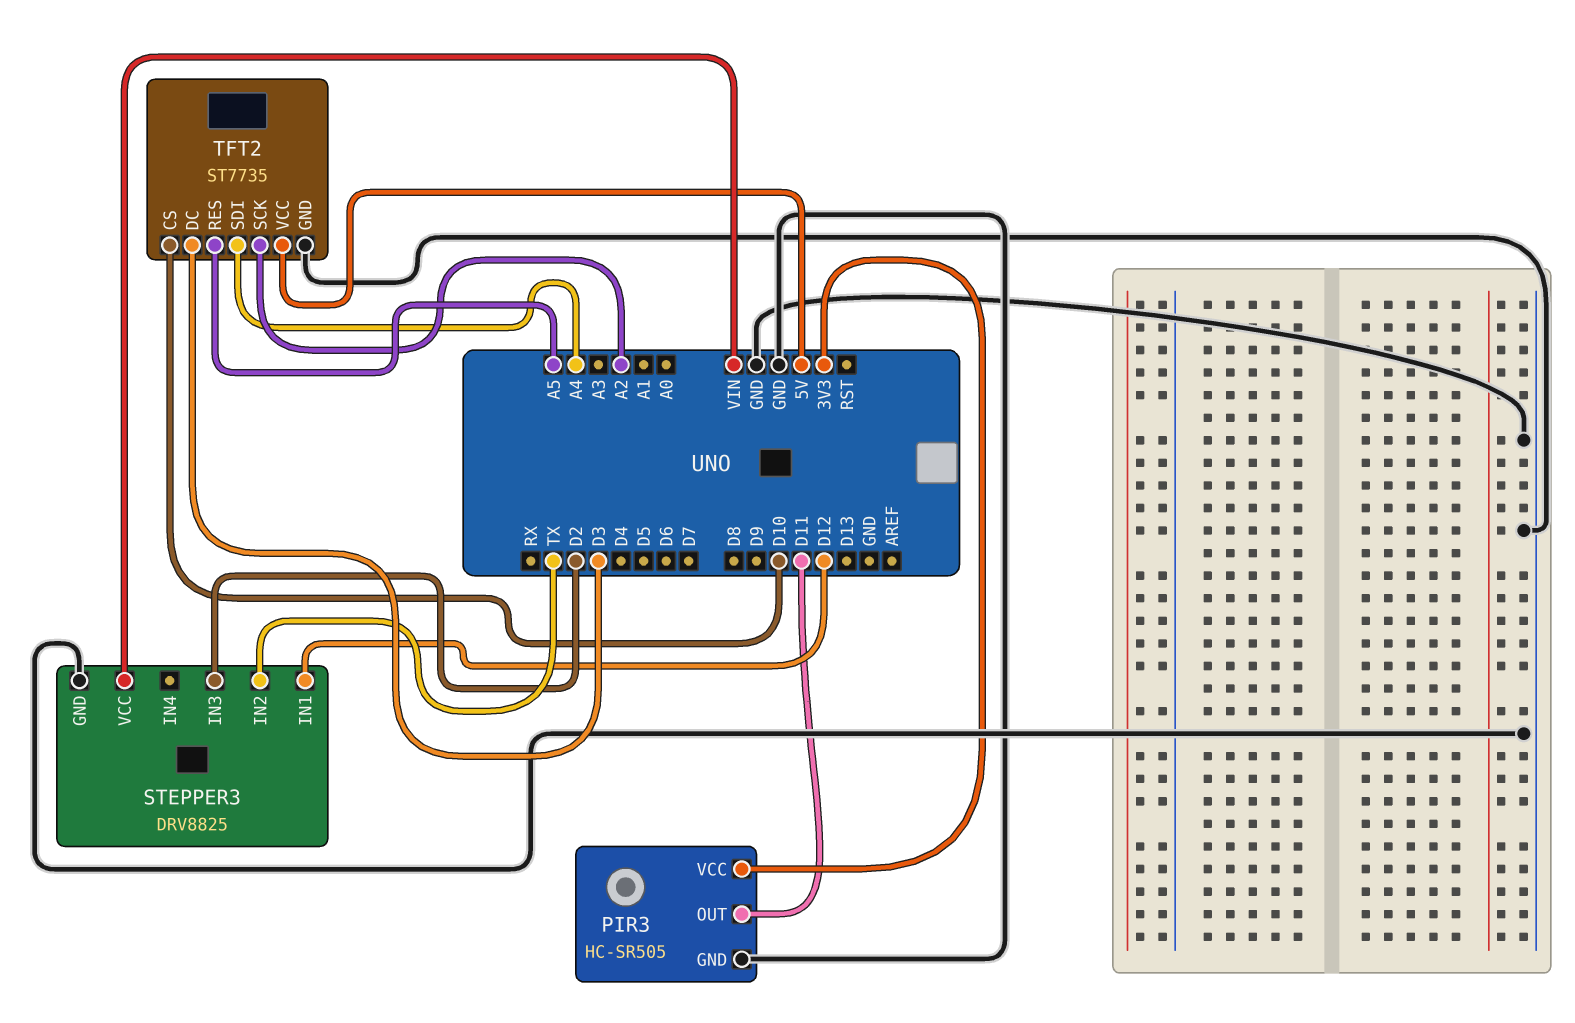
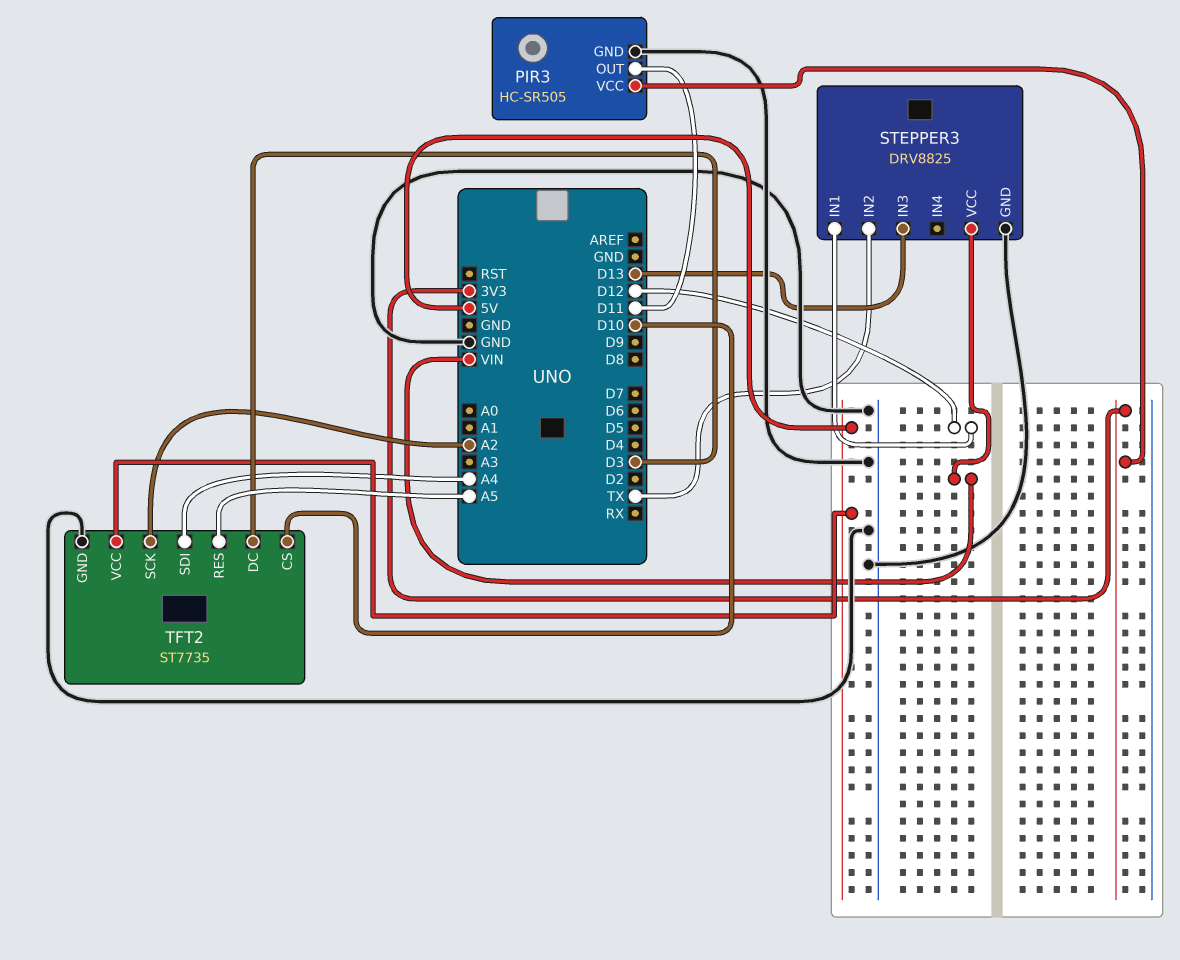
STEPPER3 pin IN3: D2 -> D13

